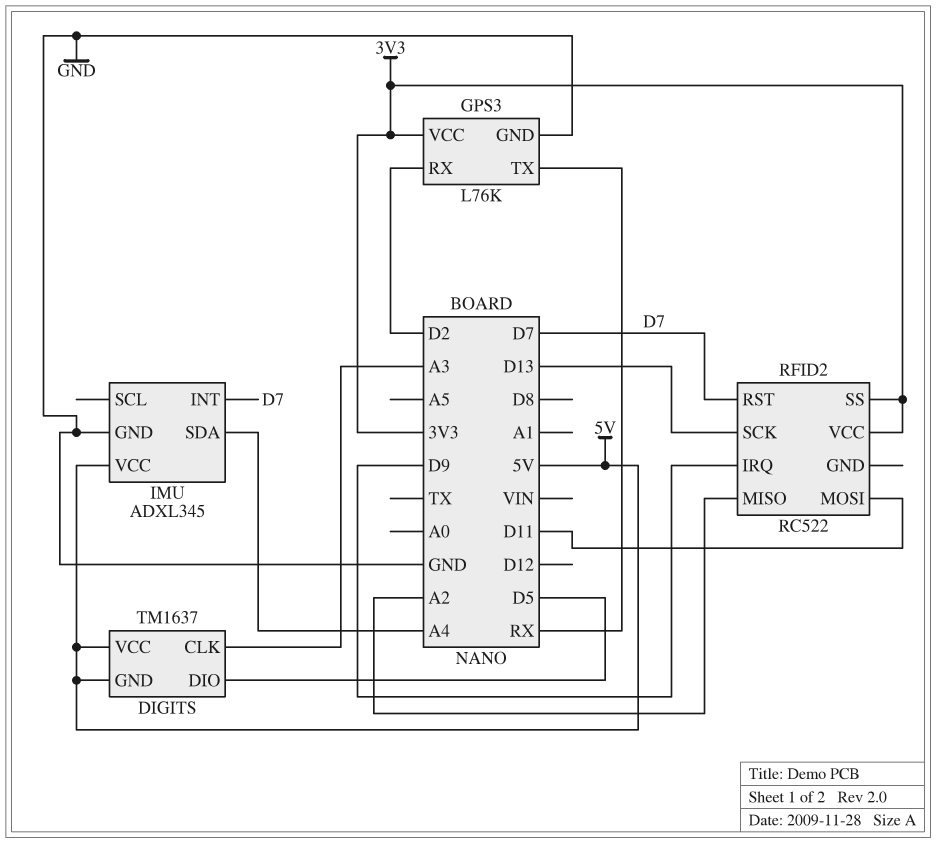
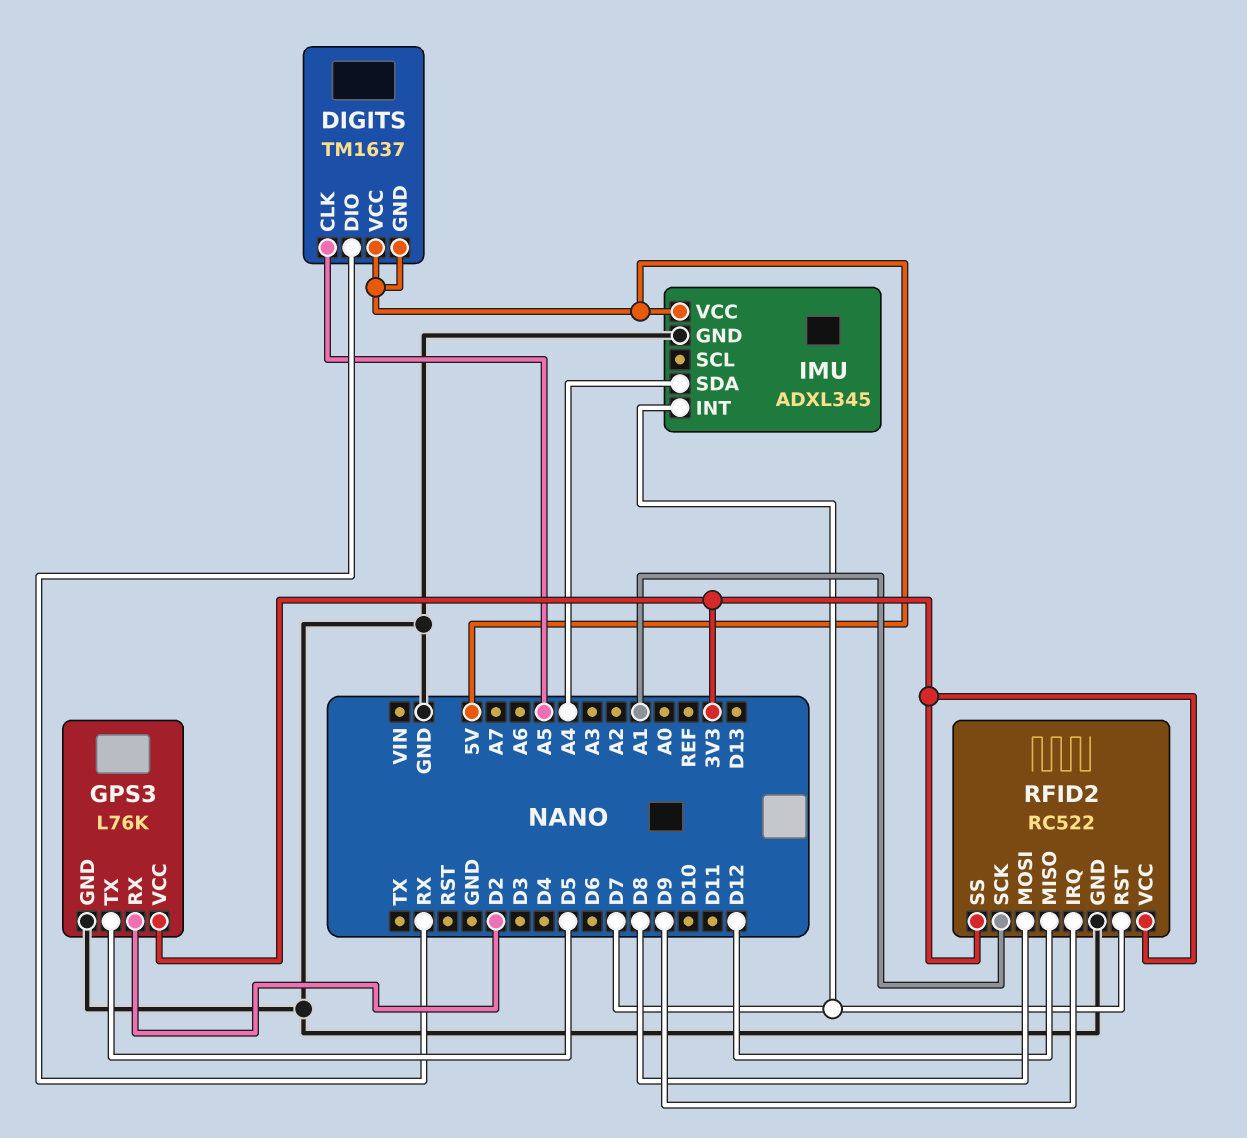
DIGITS pin CLK: A3 -> A5
DIGITS pin DIO: D5 -> RX
GPS3 pin TX: RX -> D5
RFID2 pin GND: none -> GND
RFID2 pin MISO: A2 -> D12
RFID2 pin MOSI: D11 -> D8
RFID2 pin SCK: D13 -> A1

